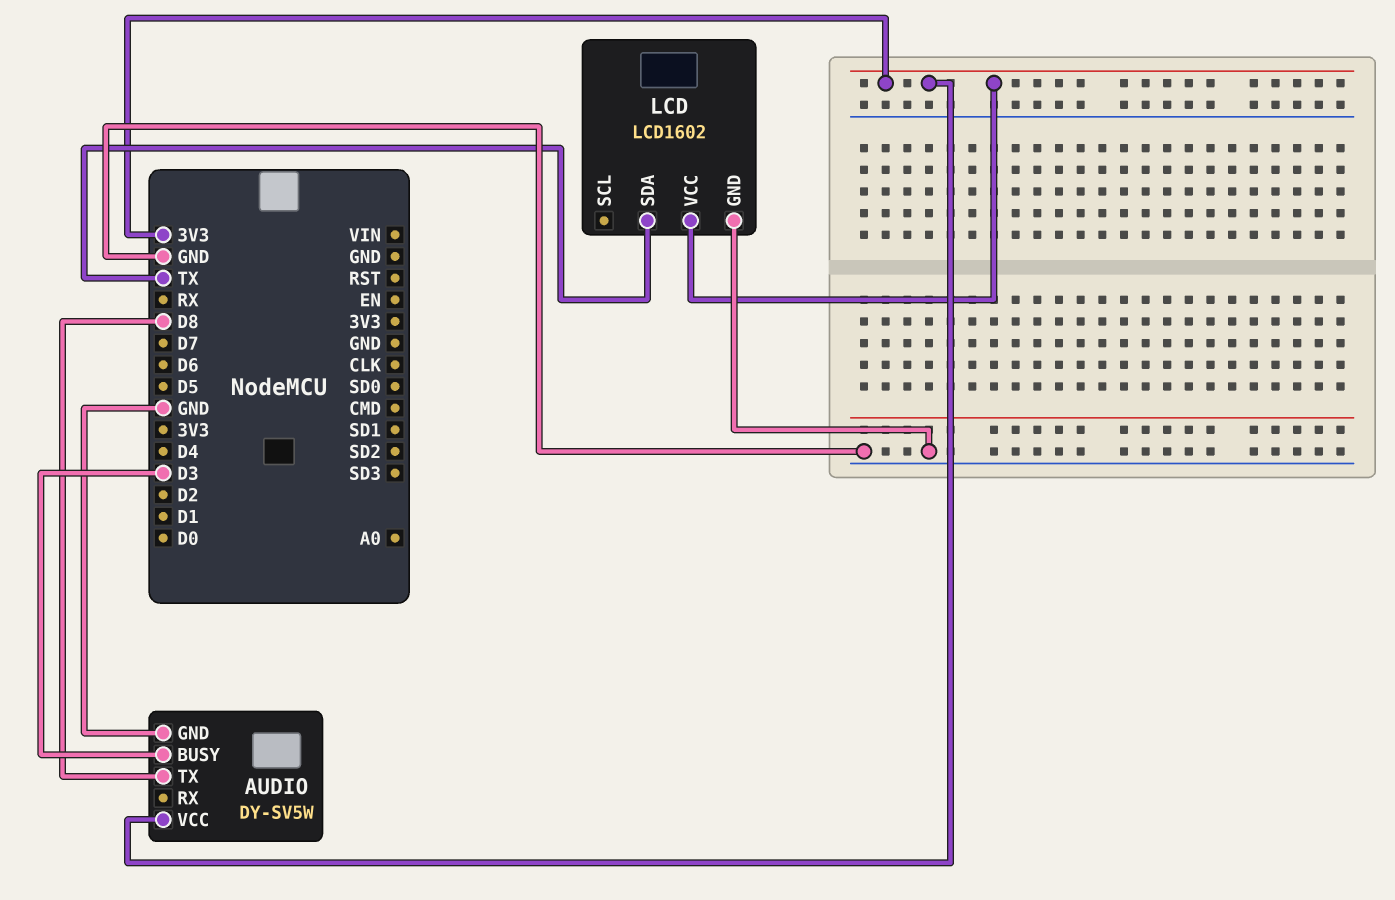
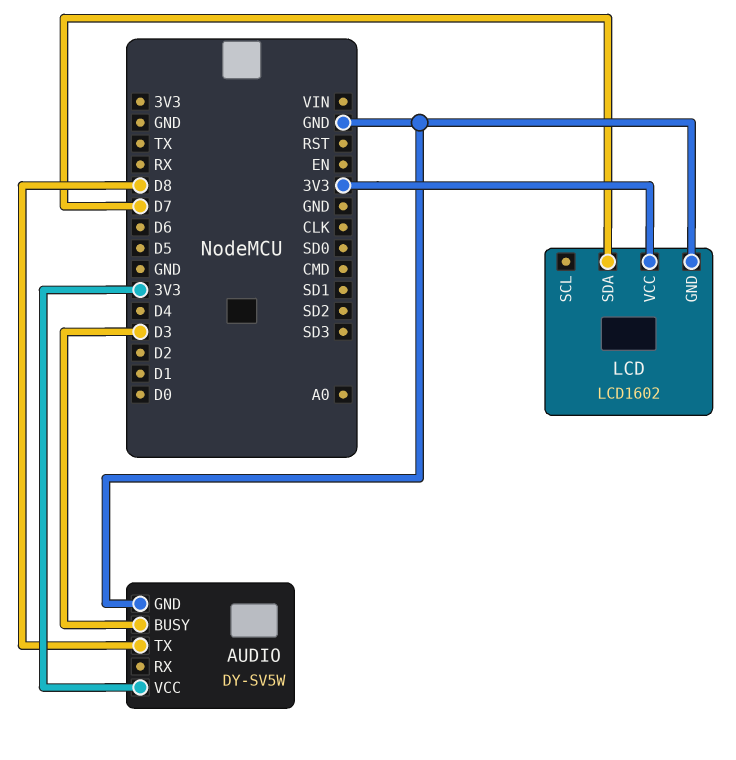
LCD pin SDA: TX -> D7

